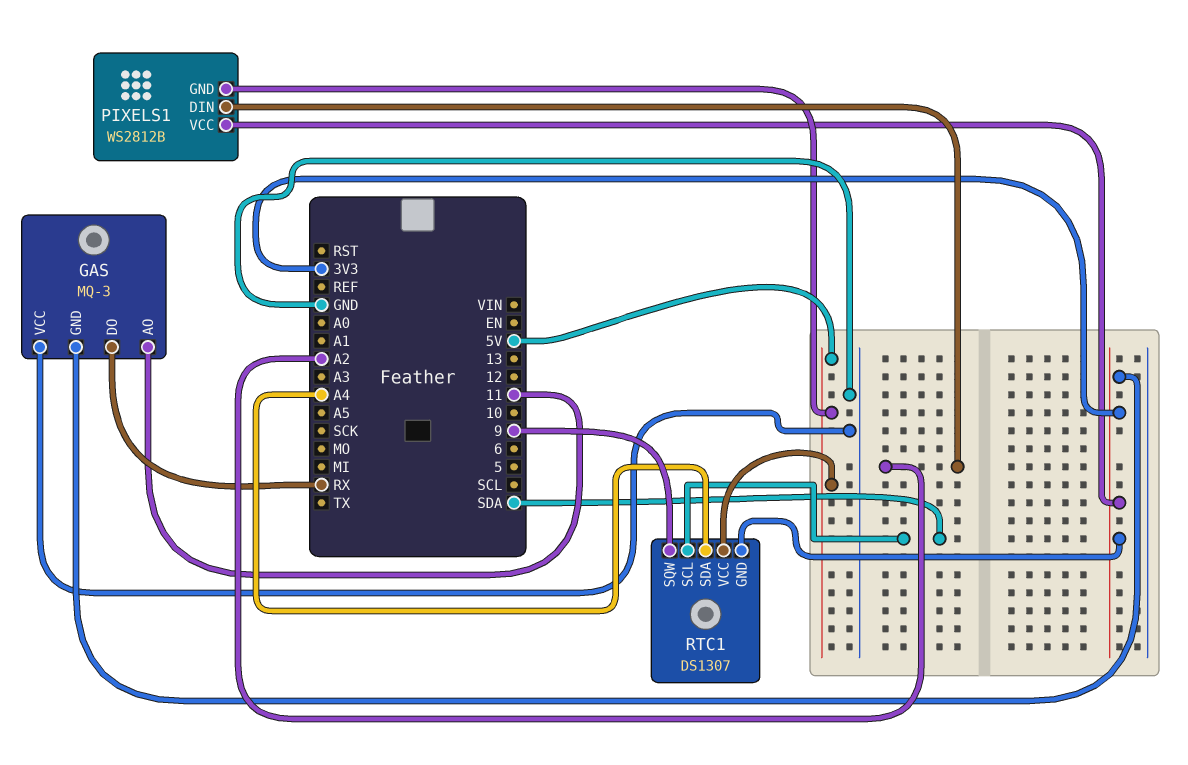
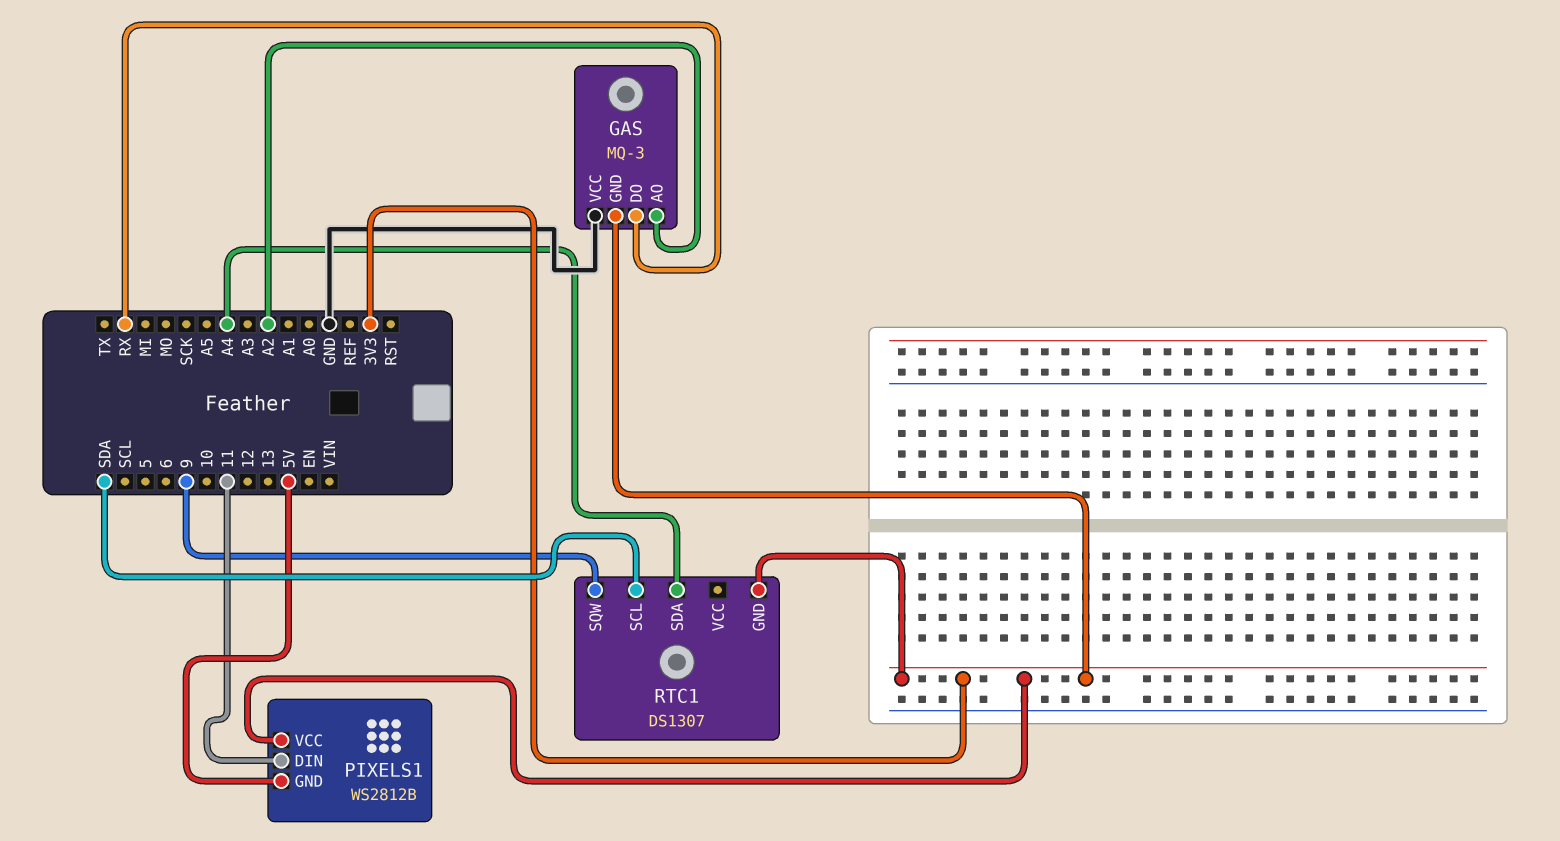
GAS pin AO: 11 -> A2
PIXELS1 pin DIN: A2 -> 11
RTC1 pin VCC: 5V -> none

